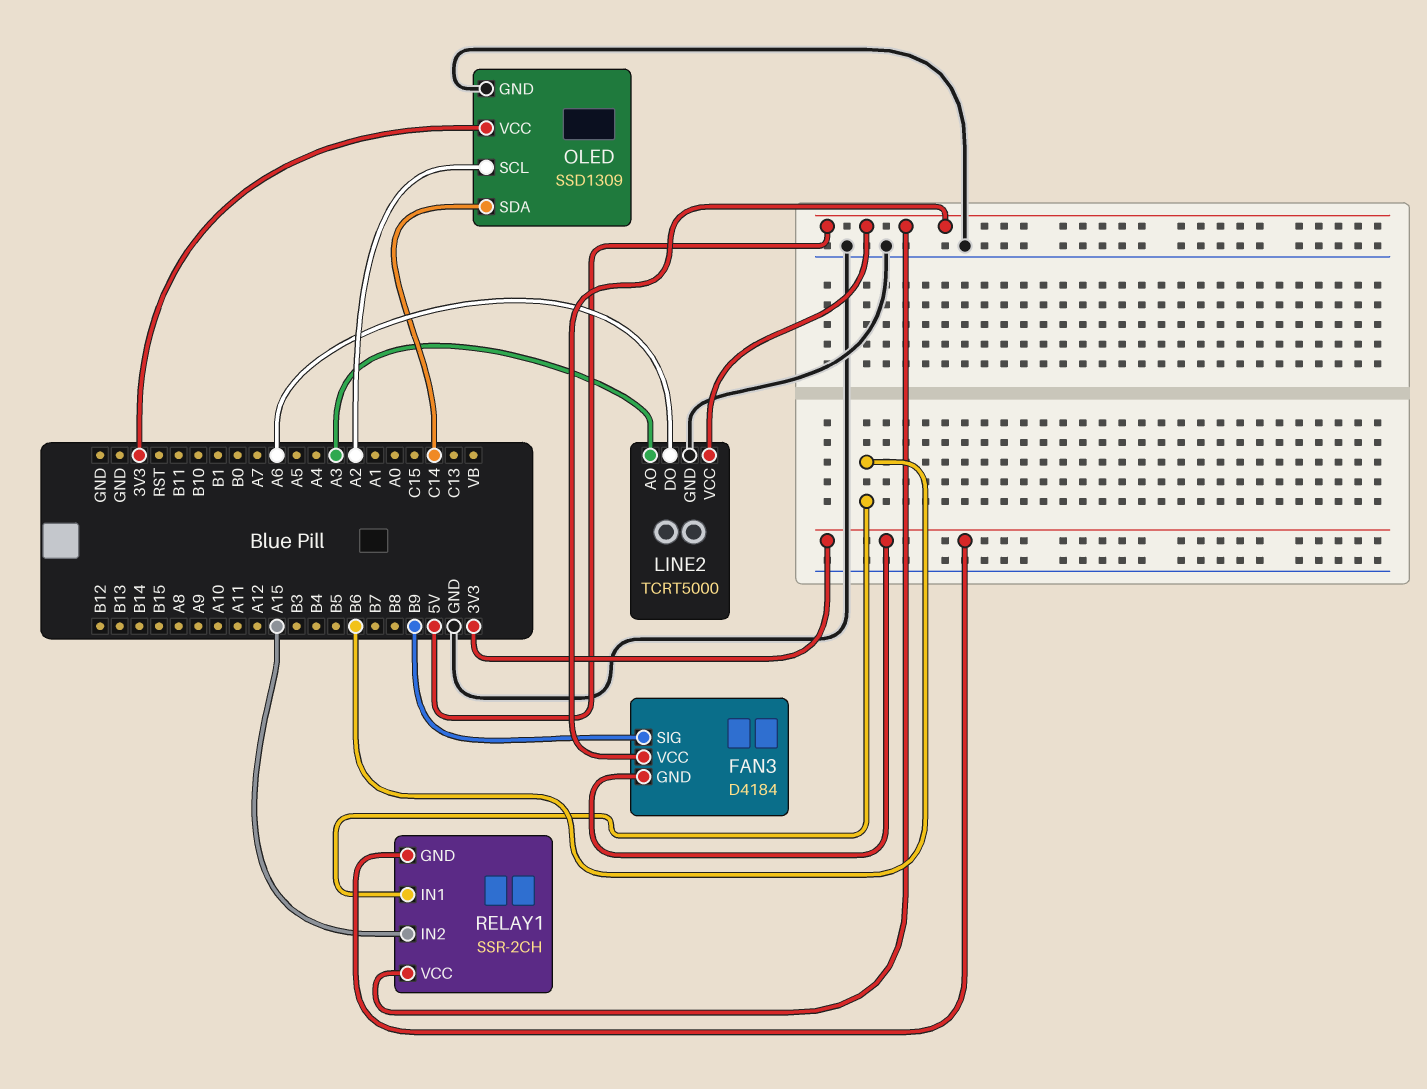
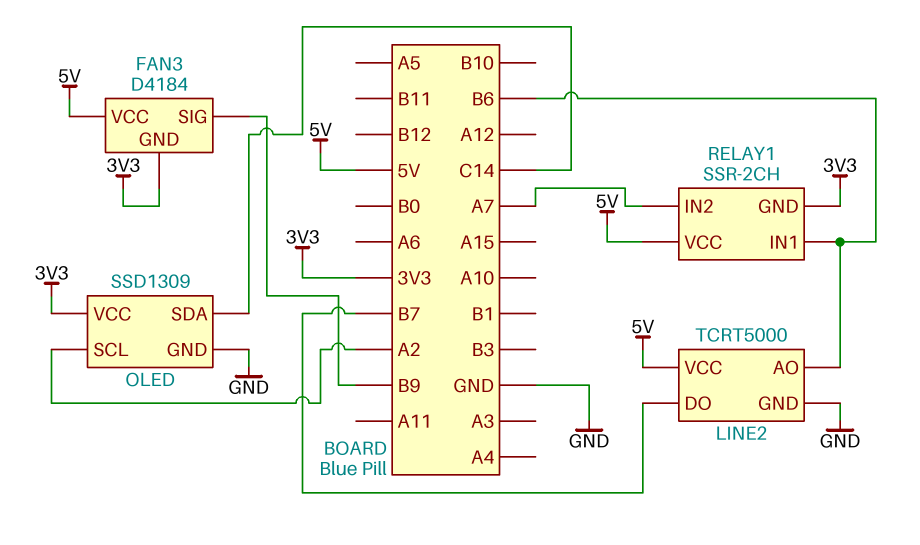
LINE2 pin AO: A3 -> B6
LINE2 pin DO: A6 -> B7
RELAY1 pin IN2: A15 -> A7

